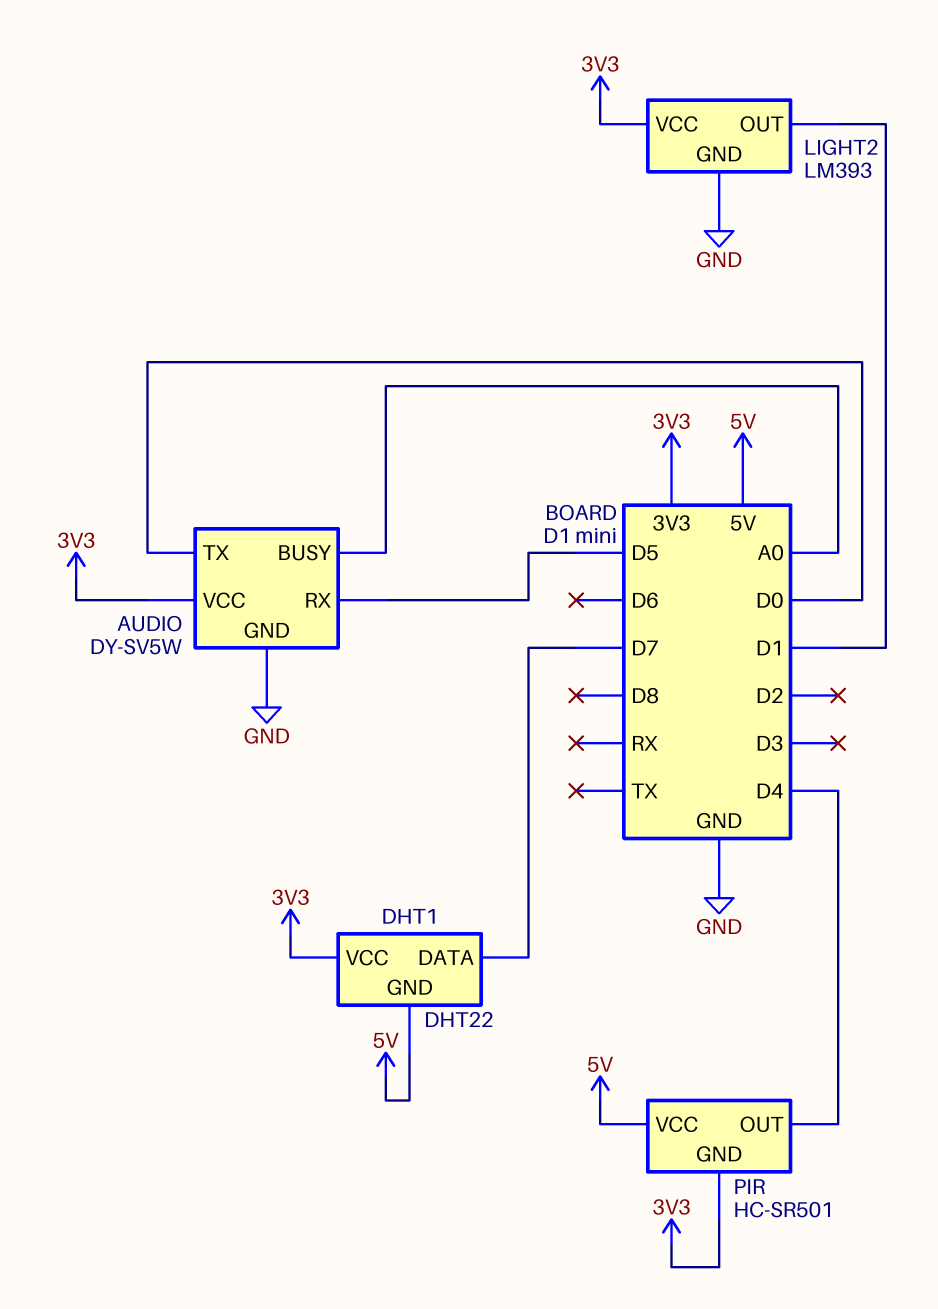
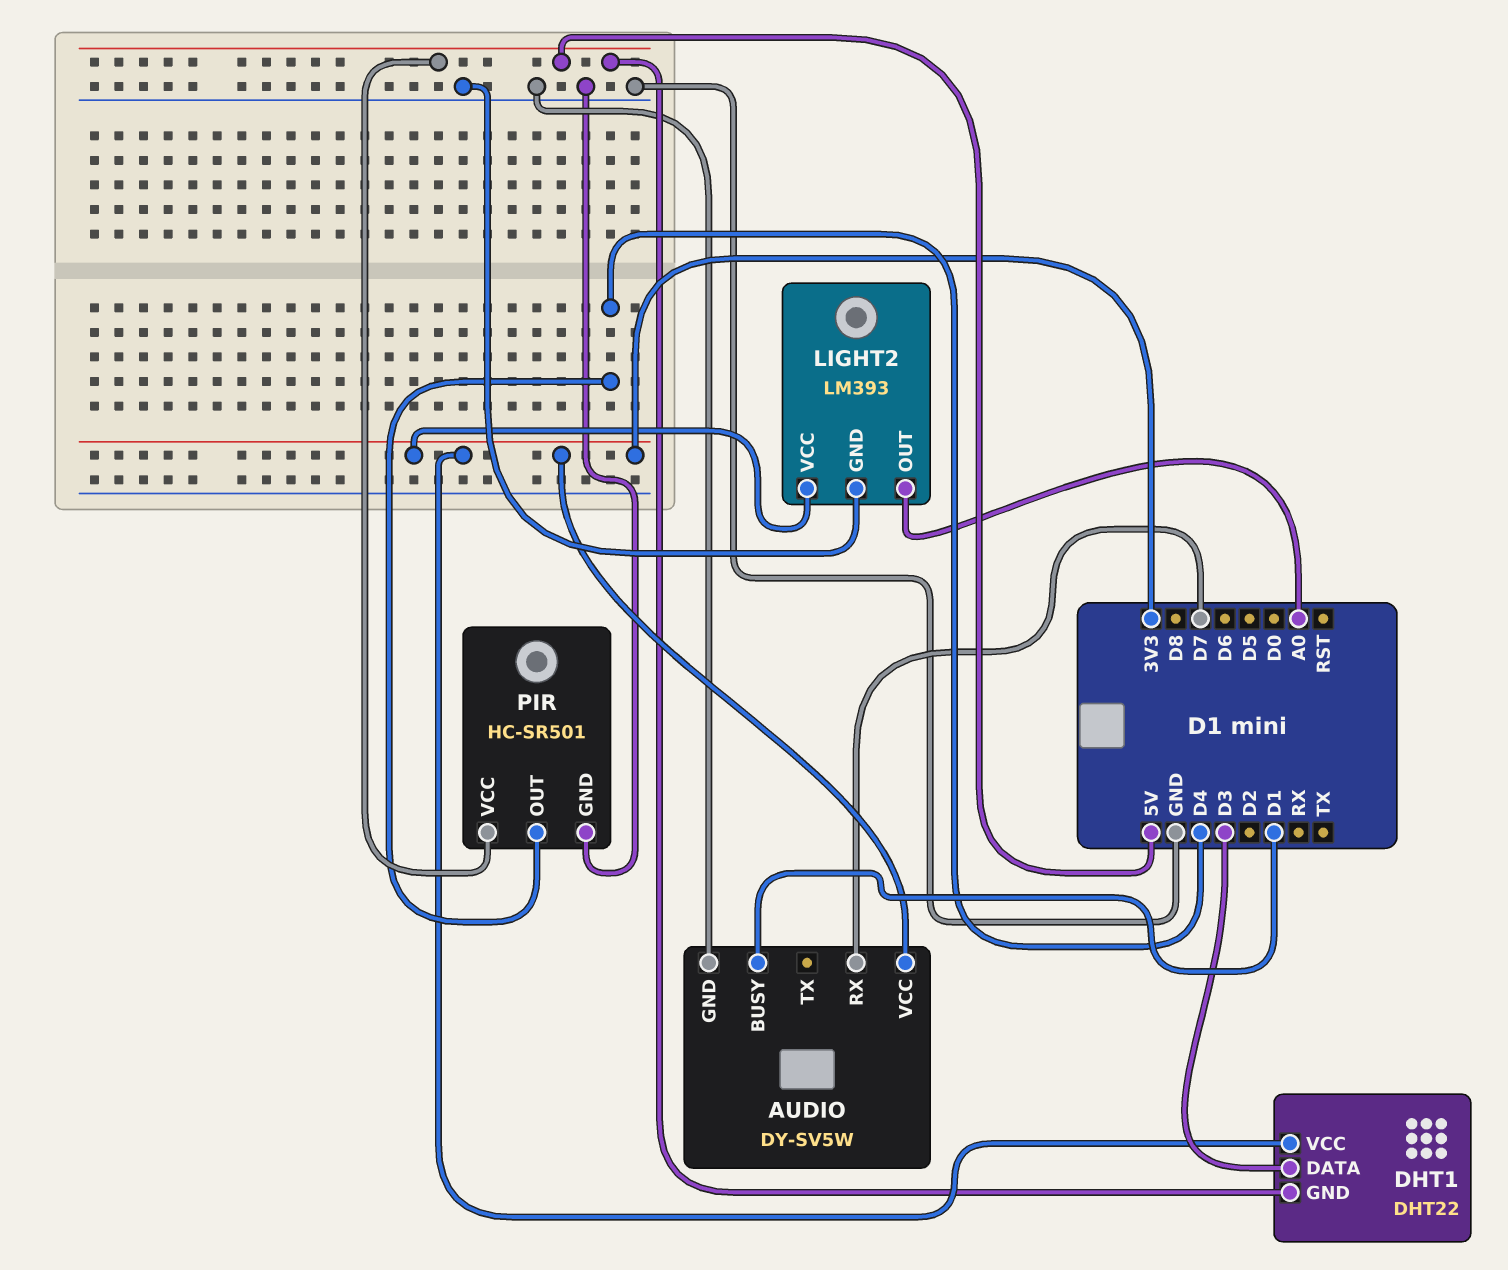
AUDIO pin BUSY: A0 -> D1
AUDIO pin RX: D5 -> D7
AUDIO pin TX: D0 -> none
DHT1 pin DATA: D7 -> D3
LIGHT2 pin OUT: D1 -> A0
PIR pin GND: 3V3 -> GND

